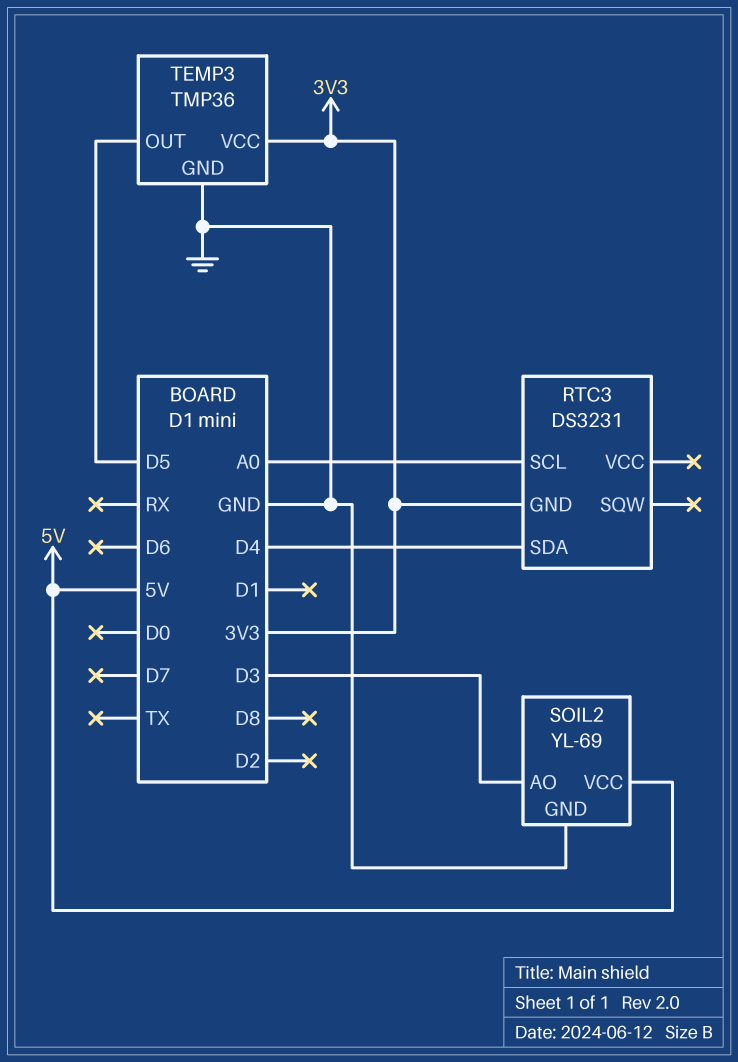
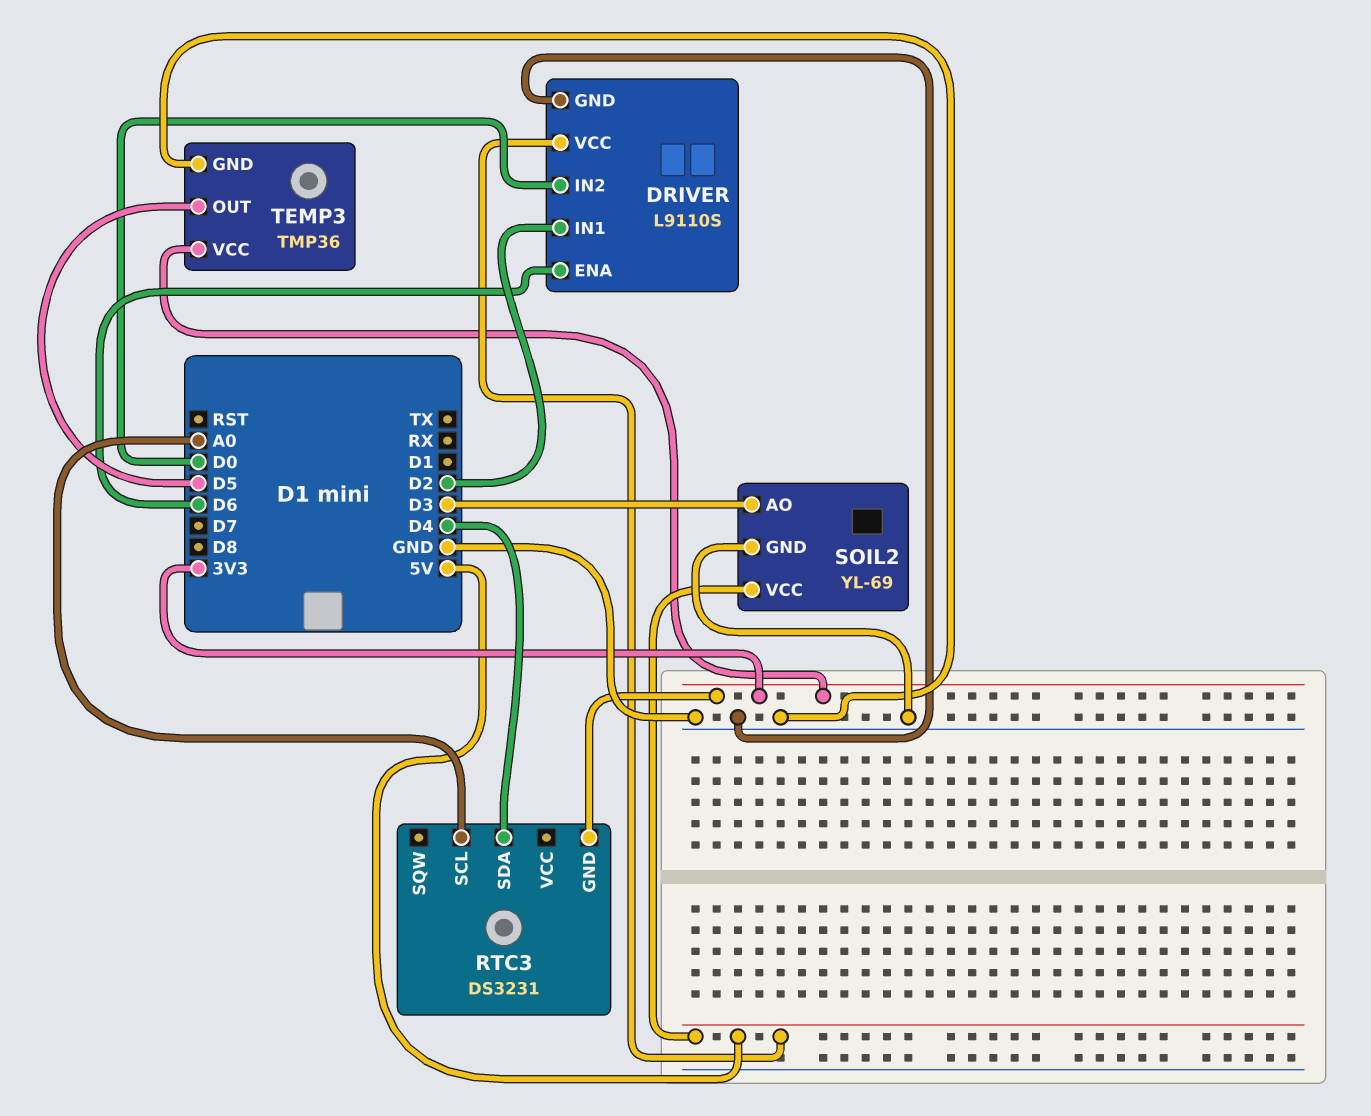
DRIVER: none -> L9110S
DRIVER pin ENA: none -> D6
DRIVER pin GND: none -> GND
DRIVER pin IN1: none -> D2
DRIVER pin IN2: none -> D0
DRIVER pin VCC: none -> 5V

